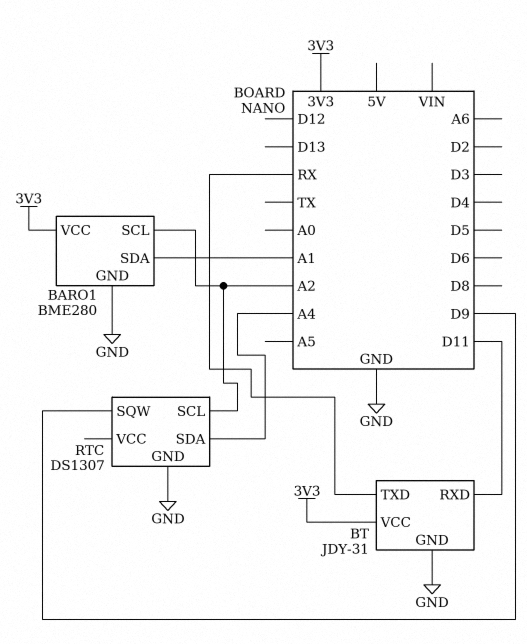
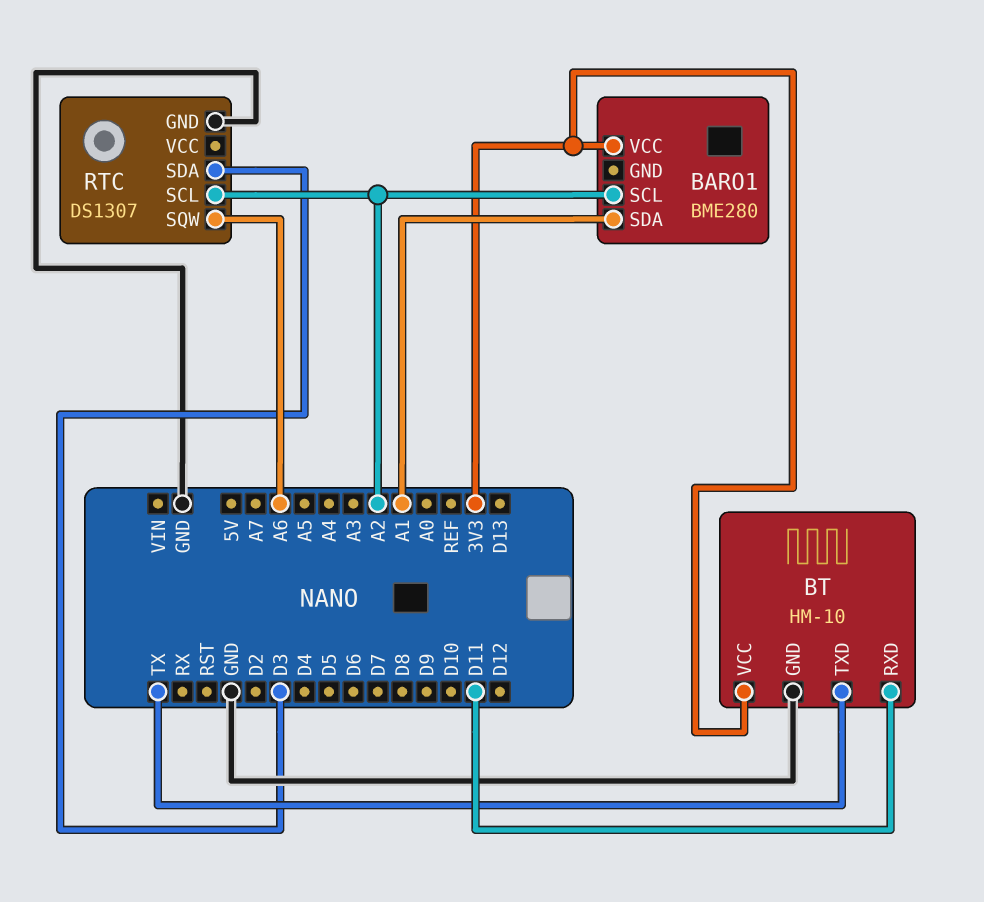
BARO1 pin GND: GND -> none
BT: JDY-31 -> HM-10
BT pin TXD: RX -> TX
RTC pin SDA: A4 -> D3
RTC pin SQW: D9 -> A6

